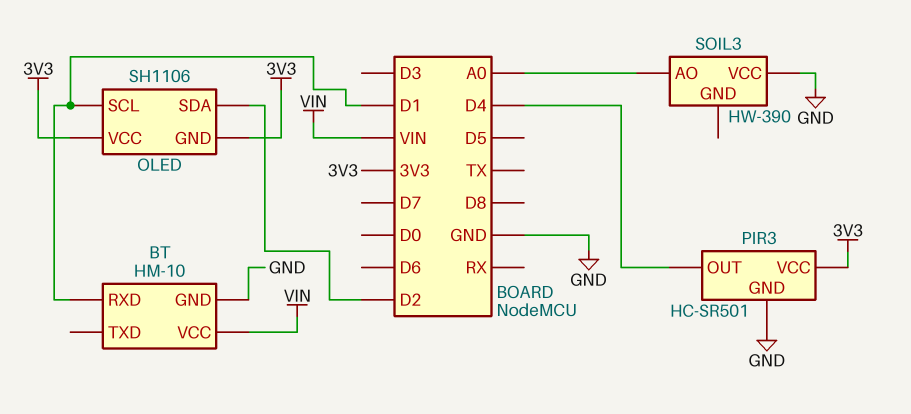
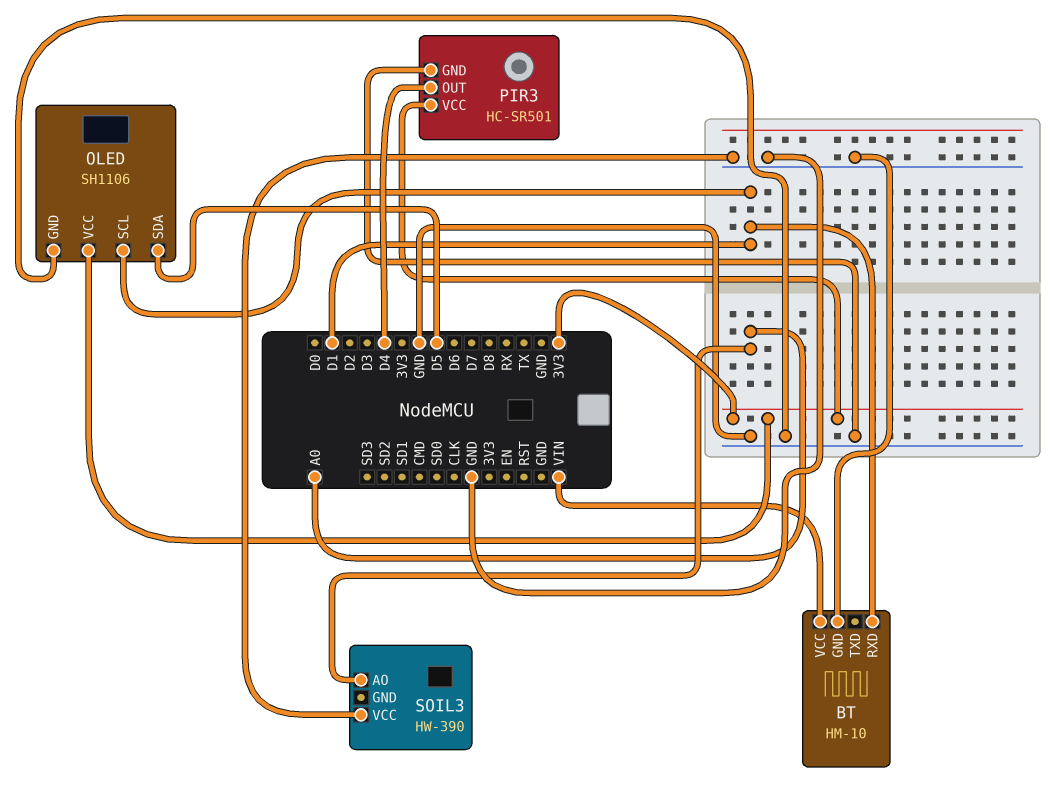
OLED pin GND: 3V3 -> GND
OLED pin SDA: D2 -> D5

